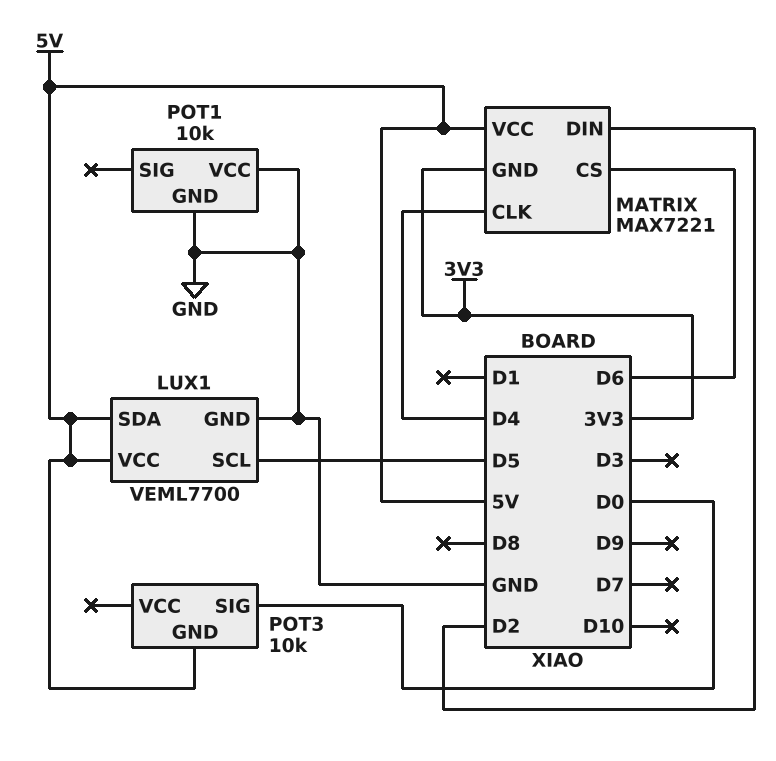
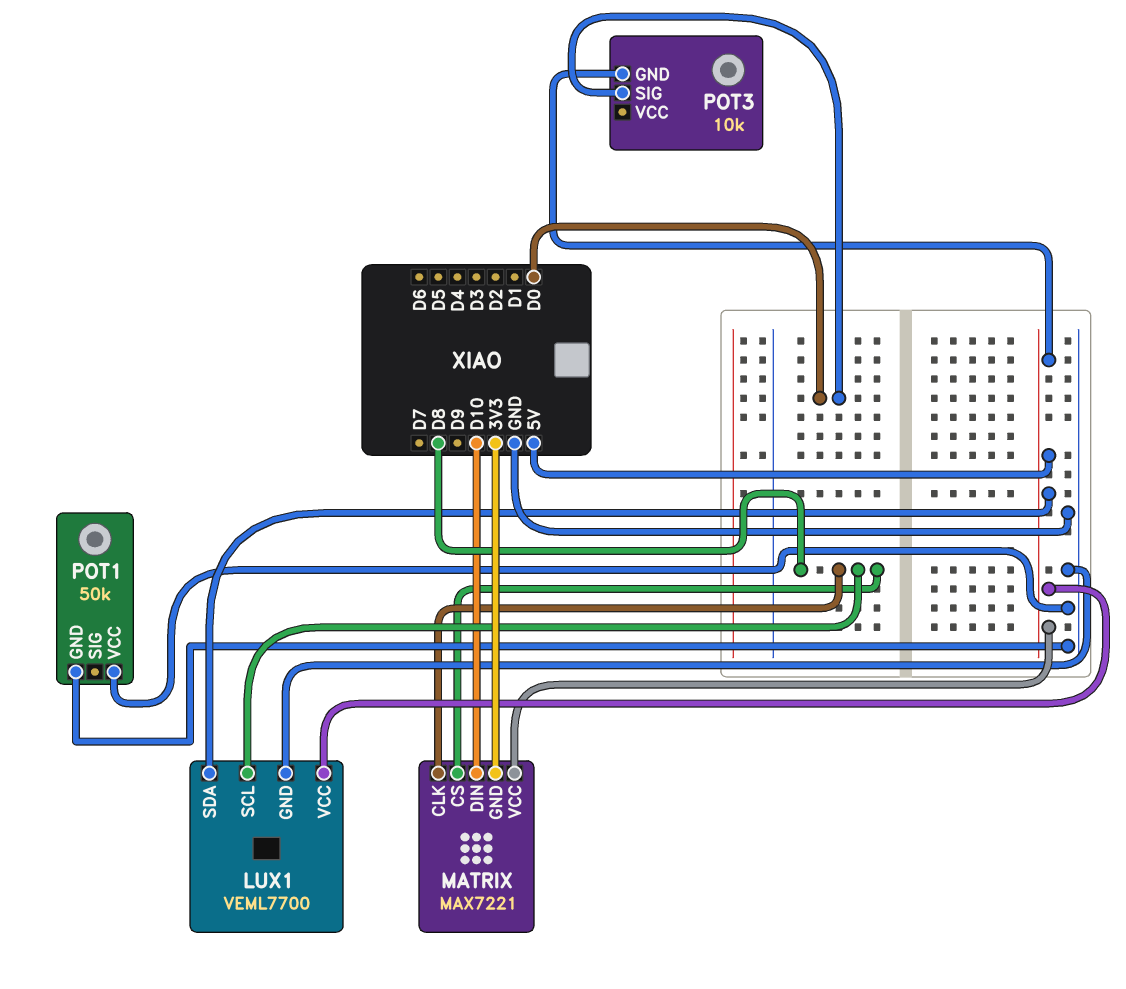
LUX1 pin SCL: D5 -> D8
MATRIX pin CLK: D4 -> D8
MATRIX pin CS: D6 -> D8
MATRIX pin DIN: D2 -> D10
POT1: 10k -> 50k

